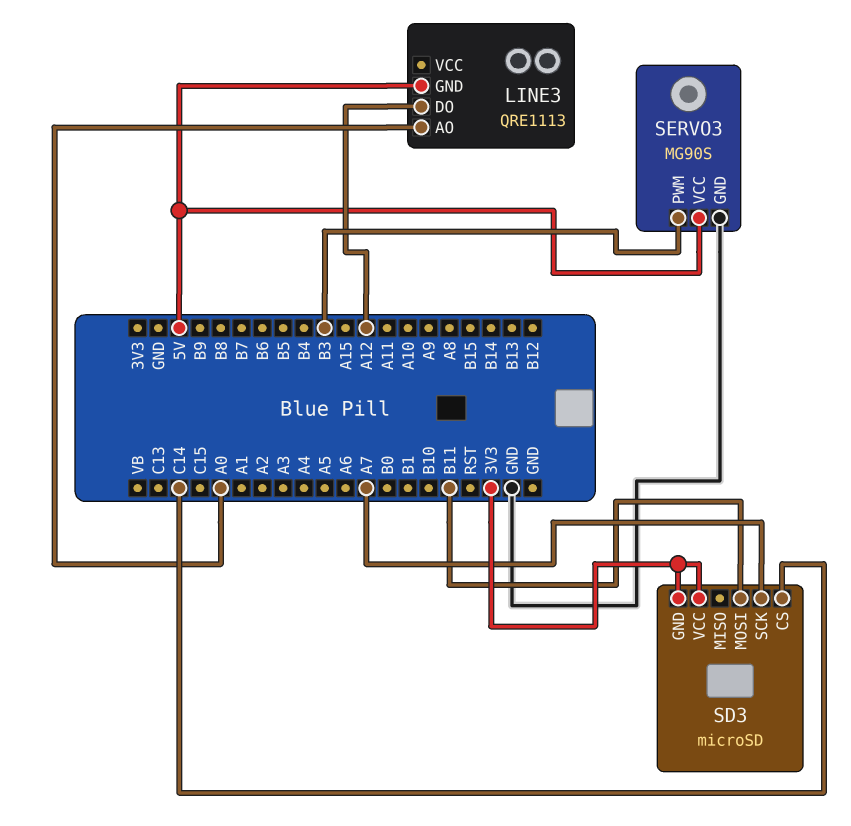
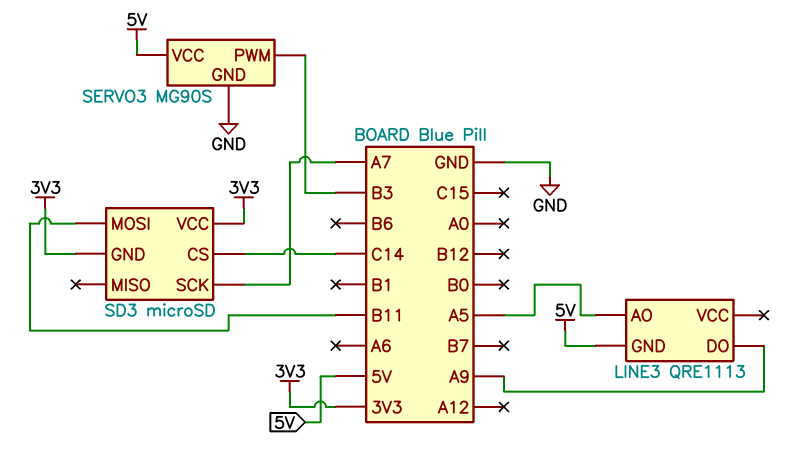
LINE3 pin AO: A0 -> A5
LINE3 pin DO: A12 -> A9

